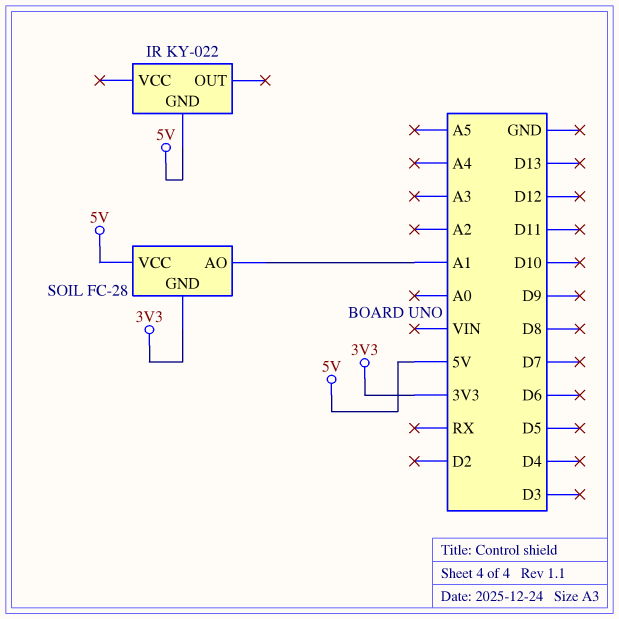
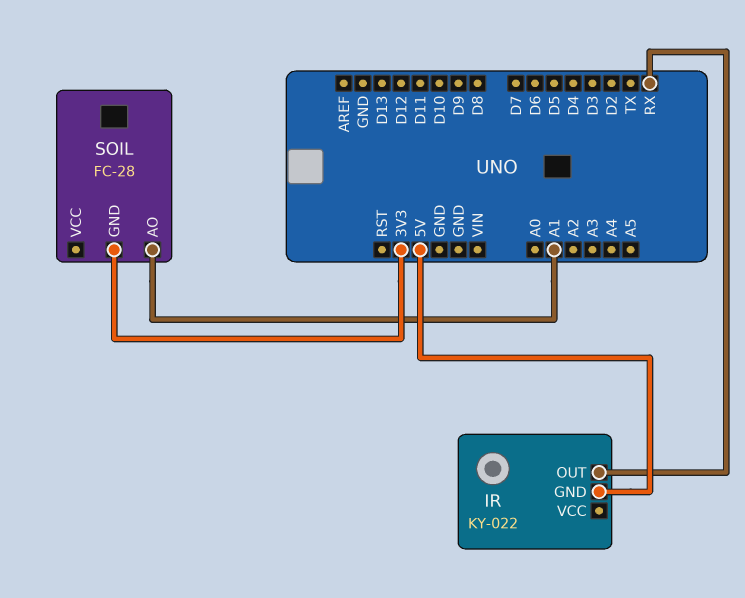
IR pin OUT: none -> RX
SOIL pin VCC: 5V -> none

